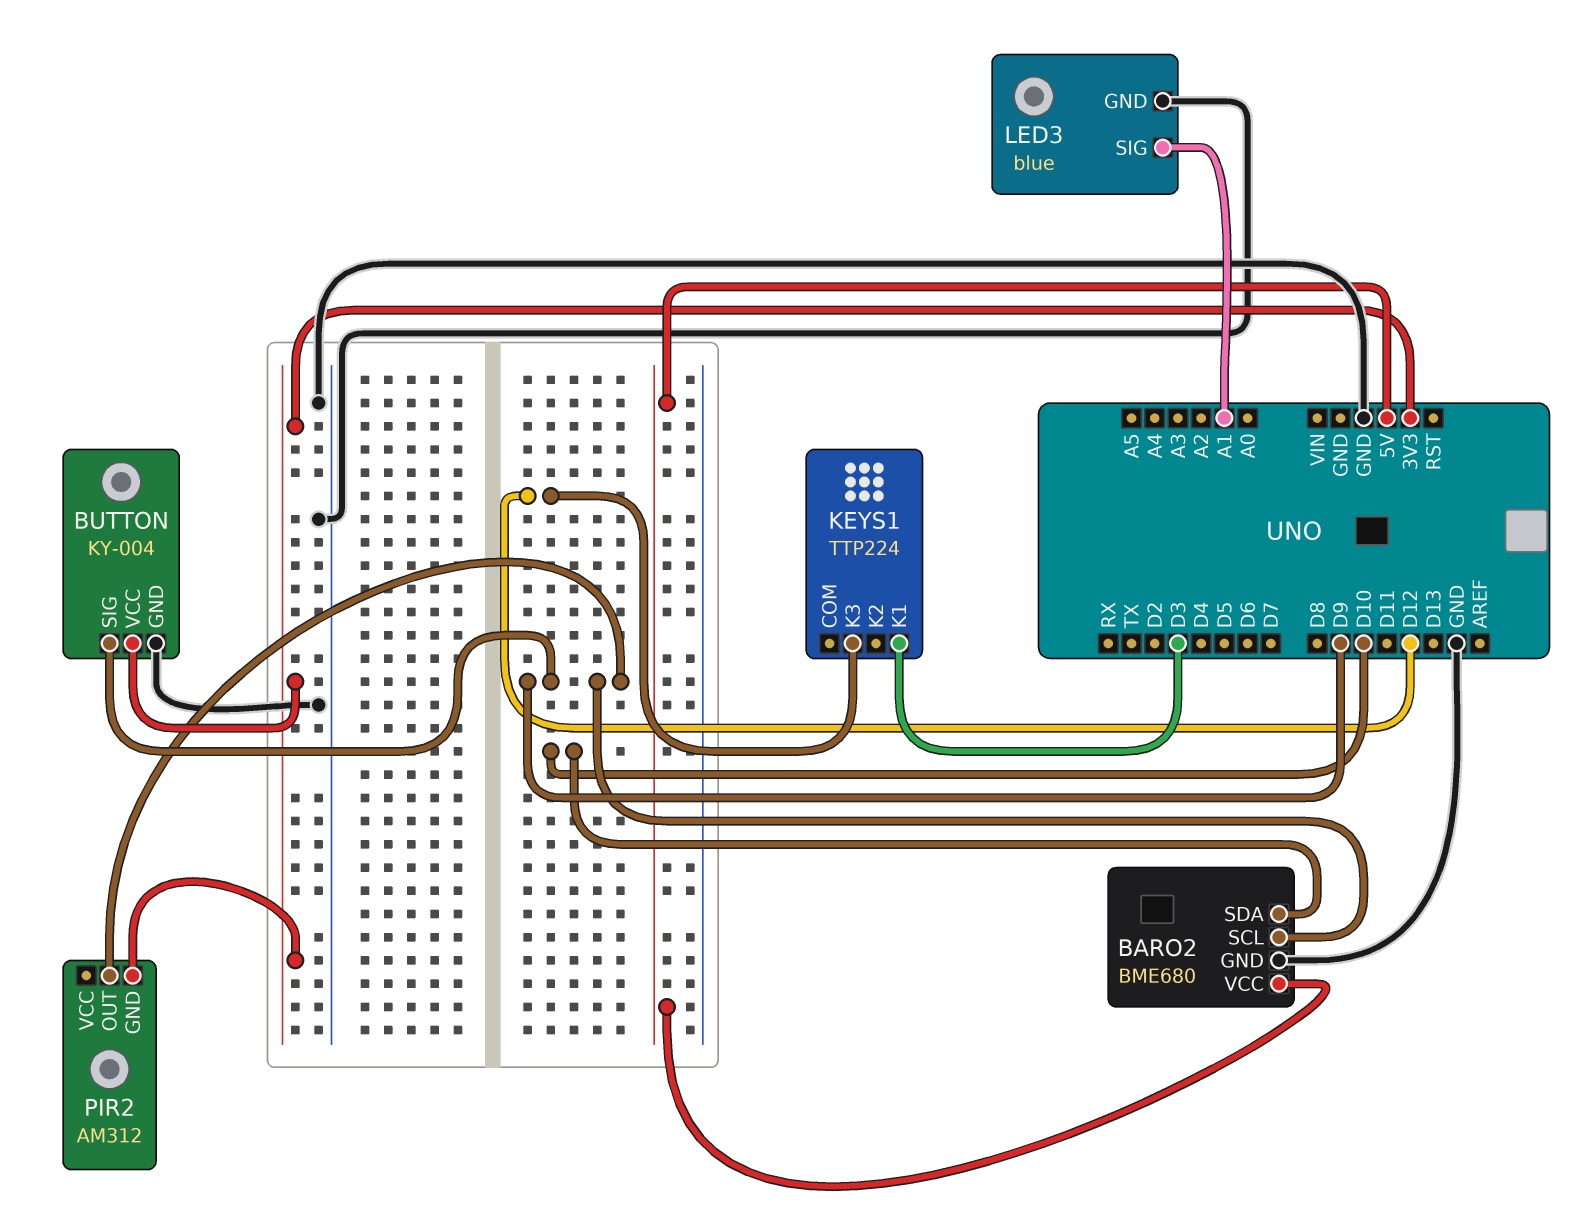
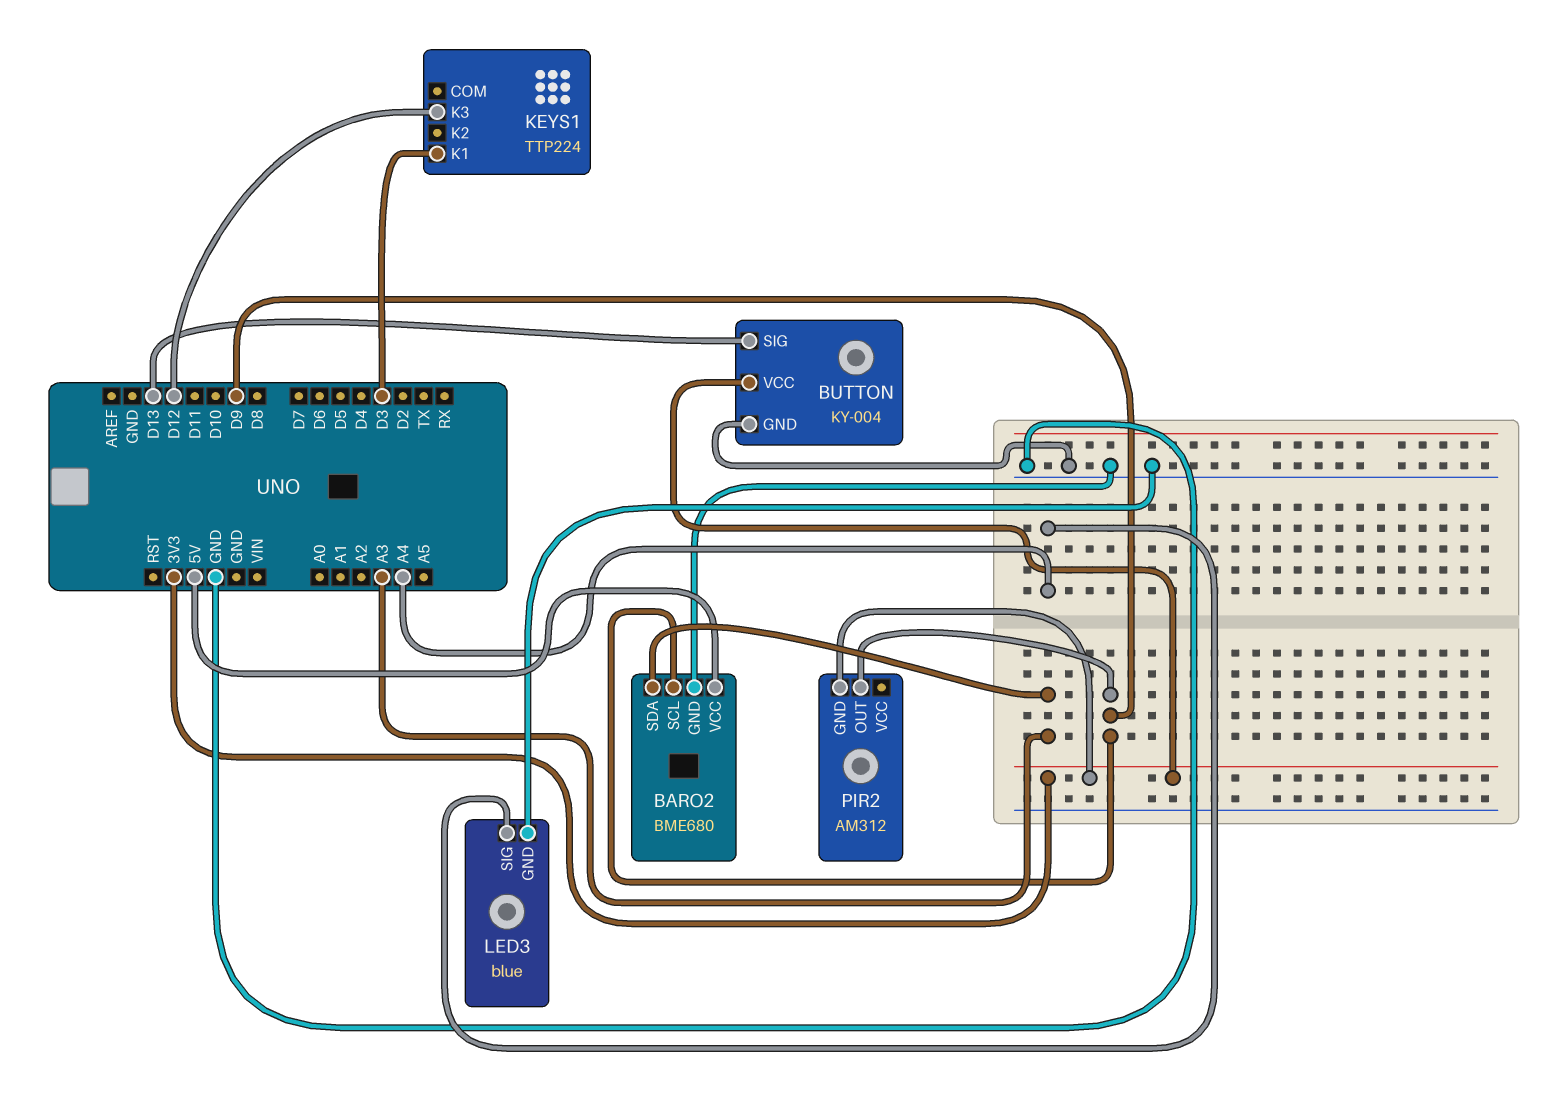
BARO2 pin SDA: D10 -> A3
BUTTON pin SIG: D9 -> D13
LED3 pin SIG: A1 -> A4

